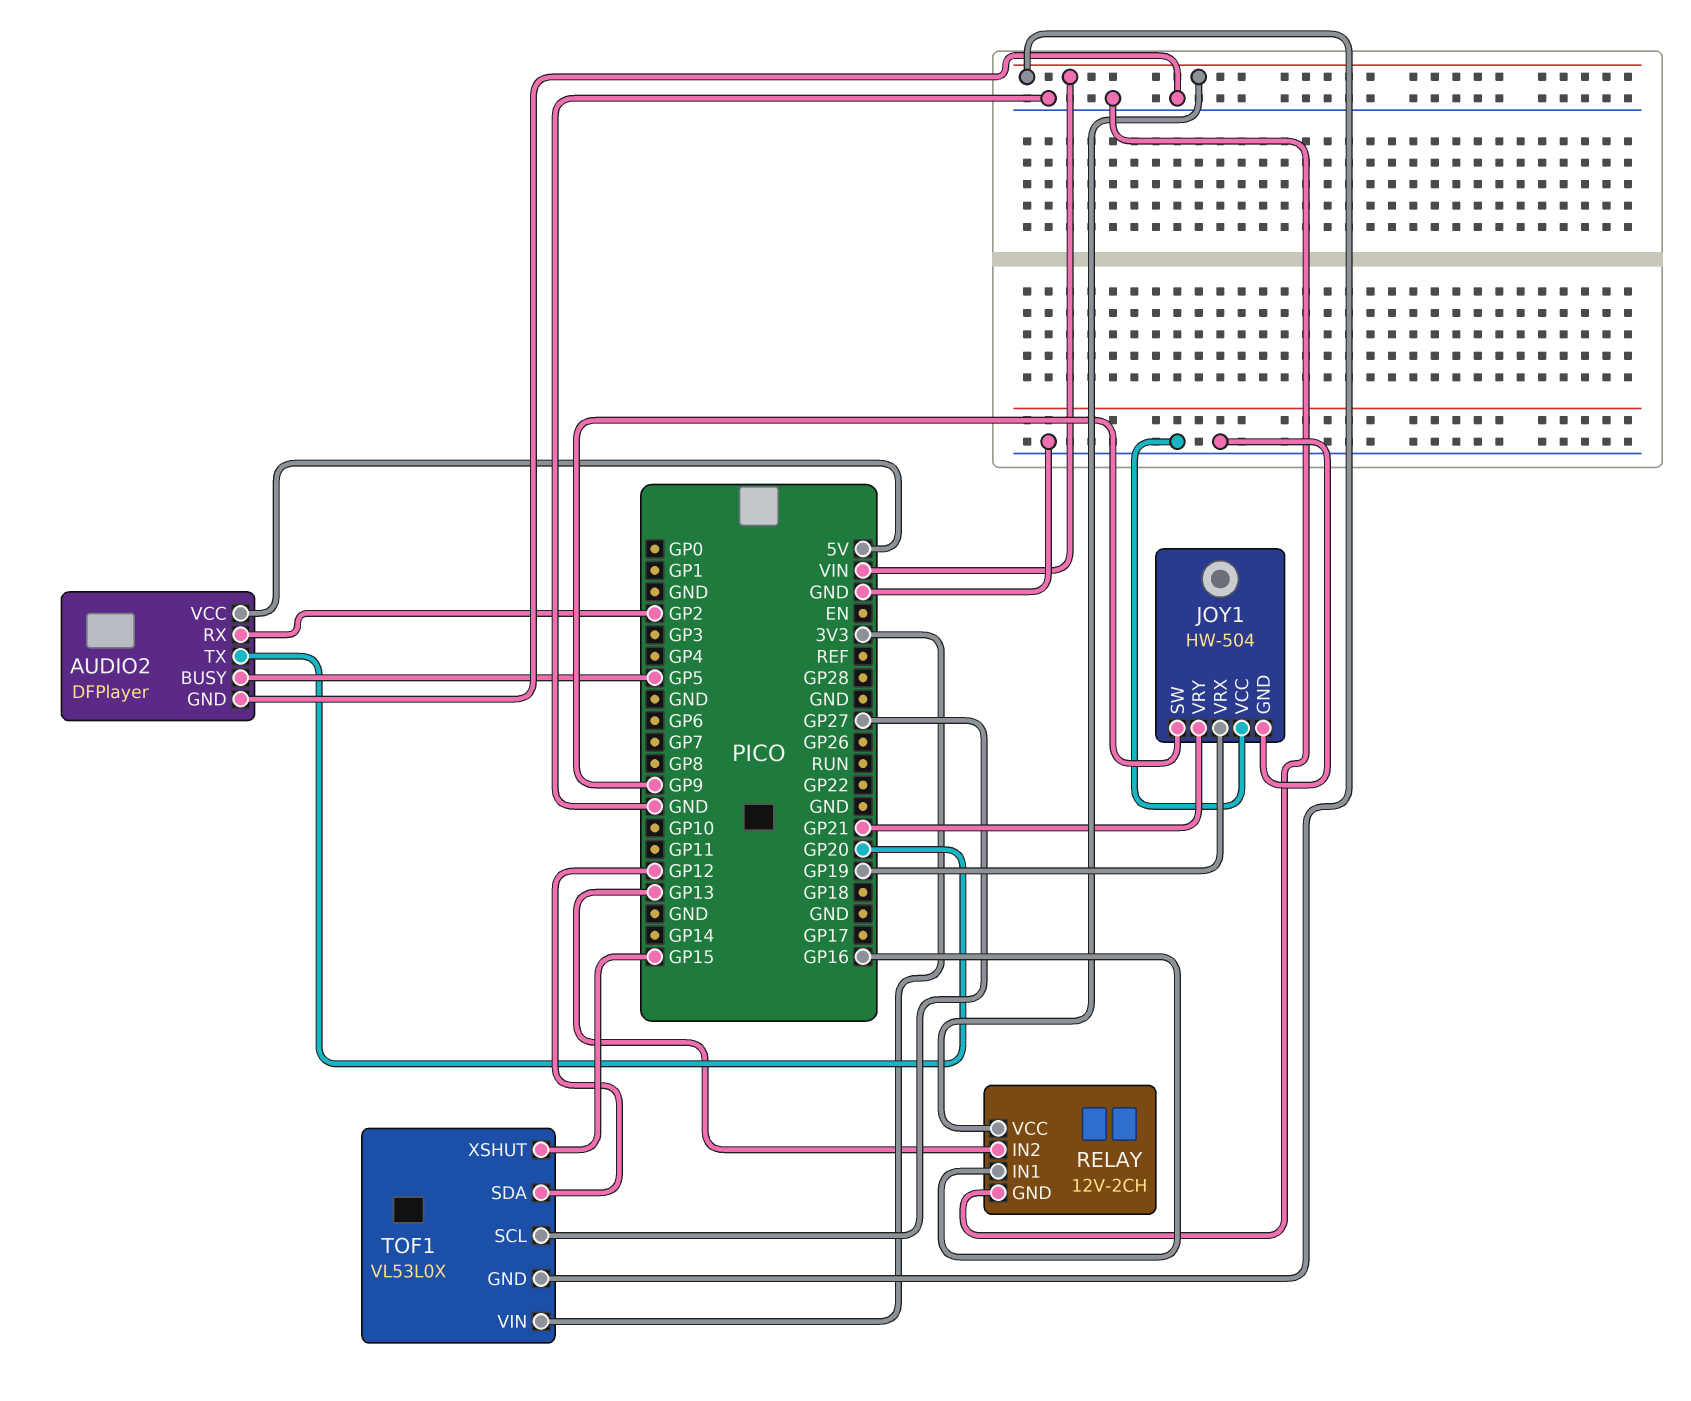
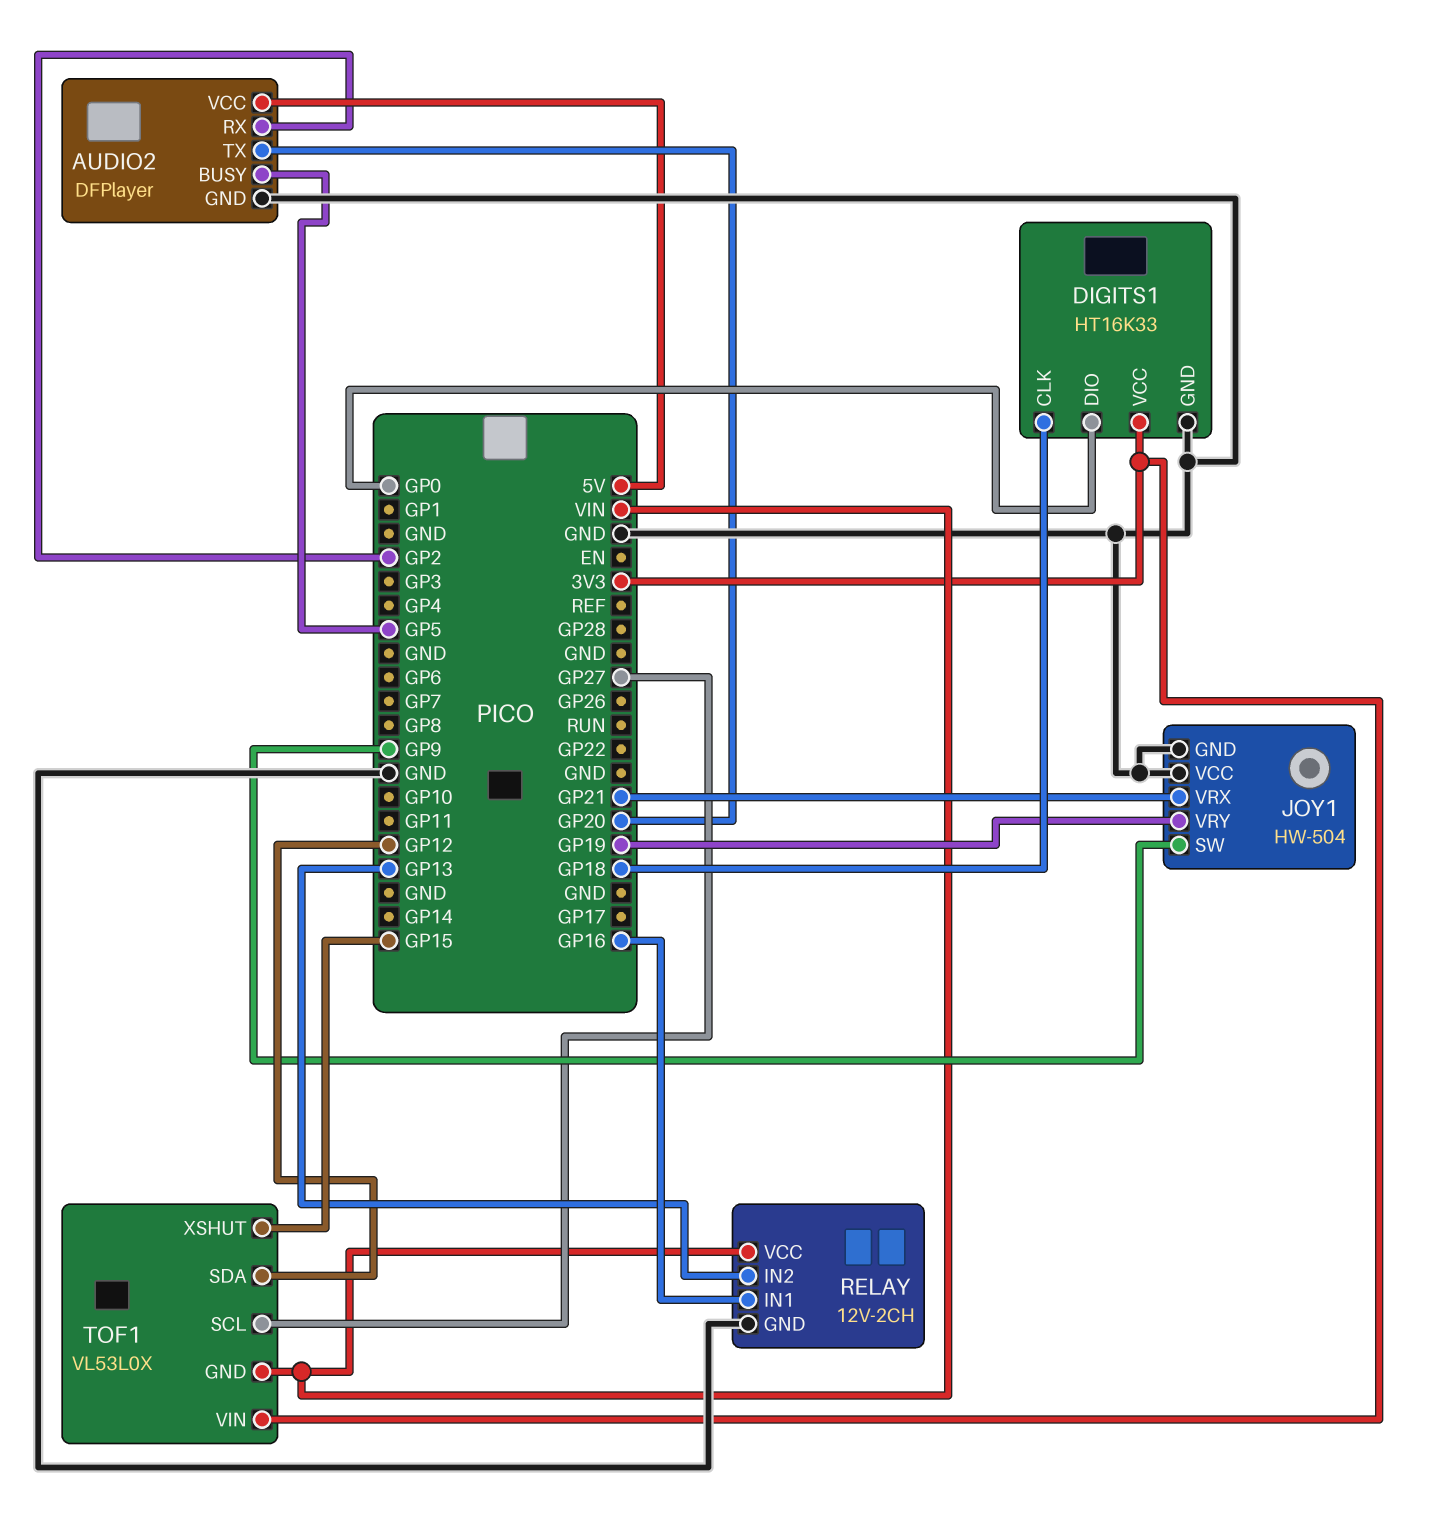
DIGITS1: none -> HT16K33
DIGITS1 pin CLK: none -> GP18
DIGITS1 pin DIO: none -> GP0
DIGITS1 pin GND: none -> GND
DIGITS1 pin VCC: none -> 3V3
JOY1 pin VRX: GP19 -> GP21
JOY1 pin VRY: GP21 -> GP19

